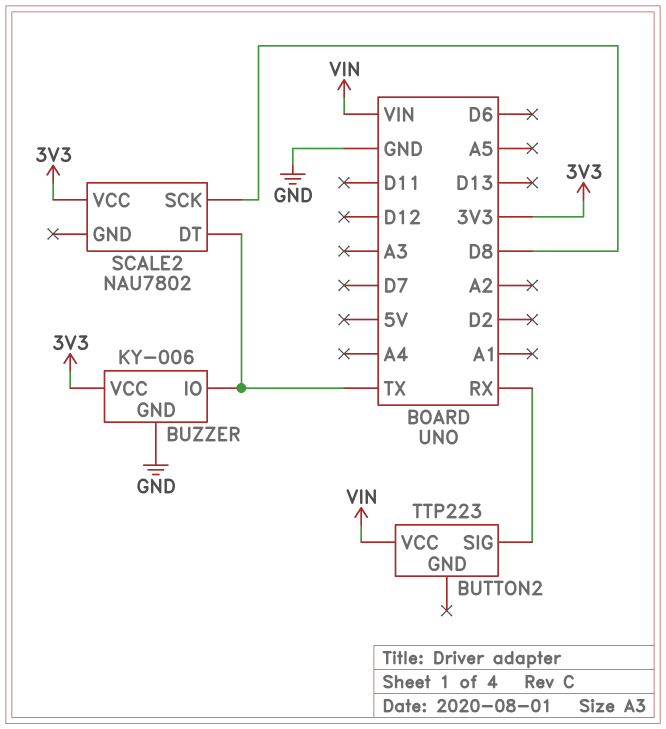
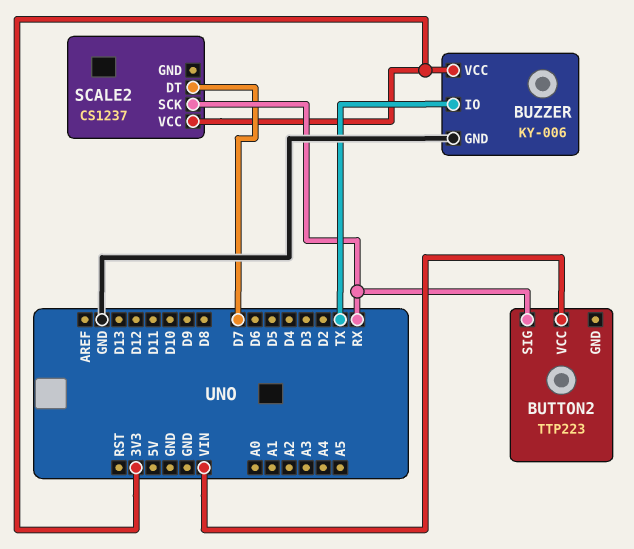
SCALE2: NAU7802 -> CS1237
SCALE2 pin DT: TX -> D7
SCALE2 pin SCK: D8 -> RX

